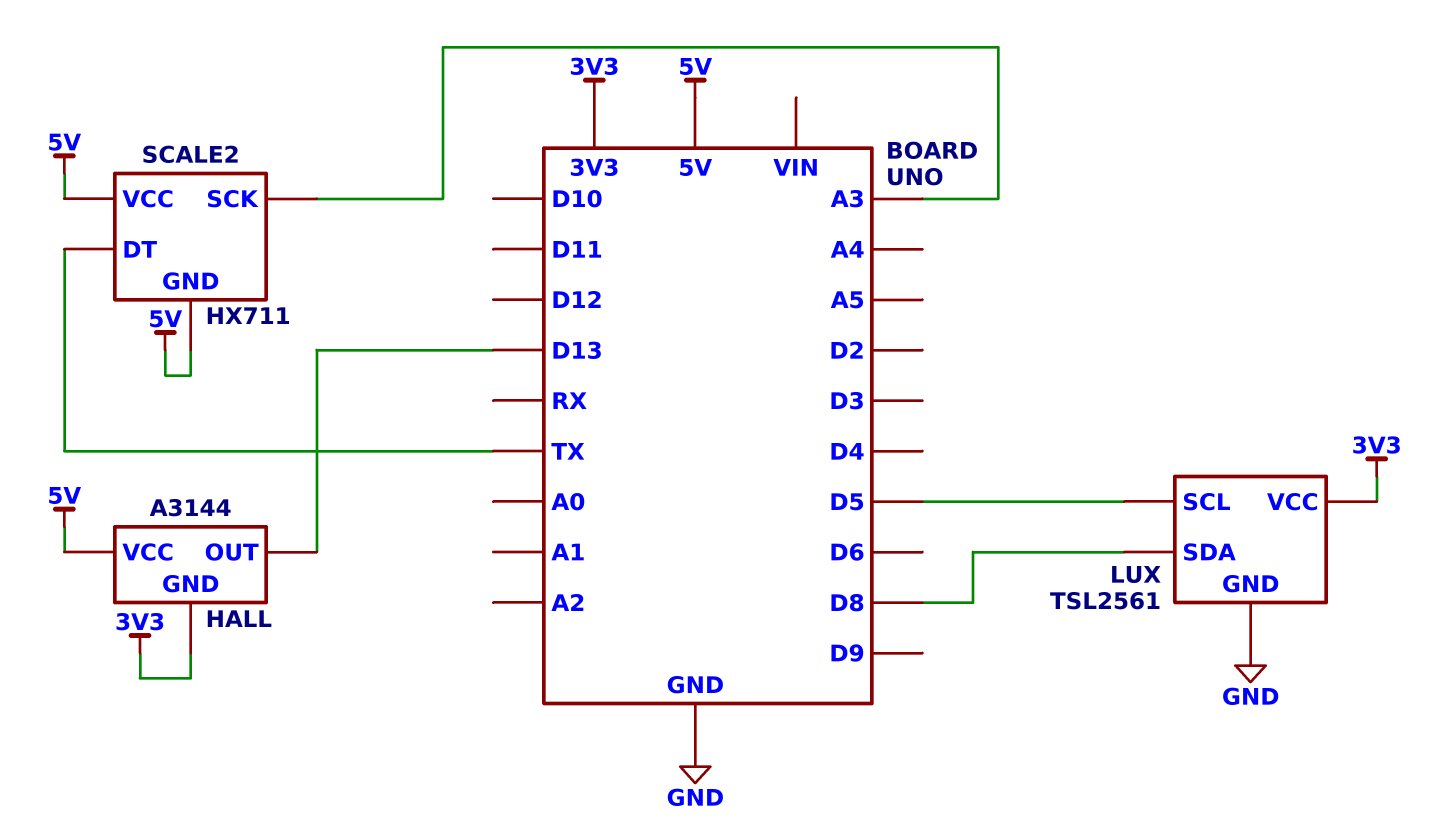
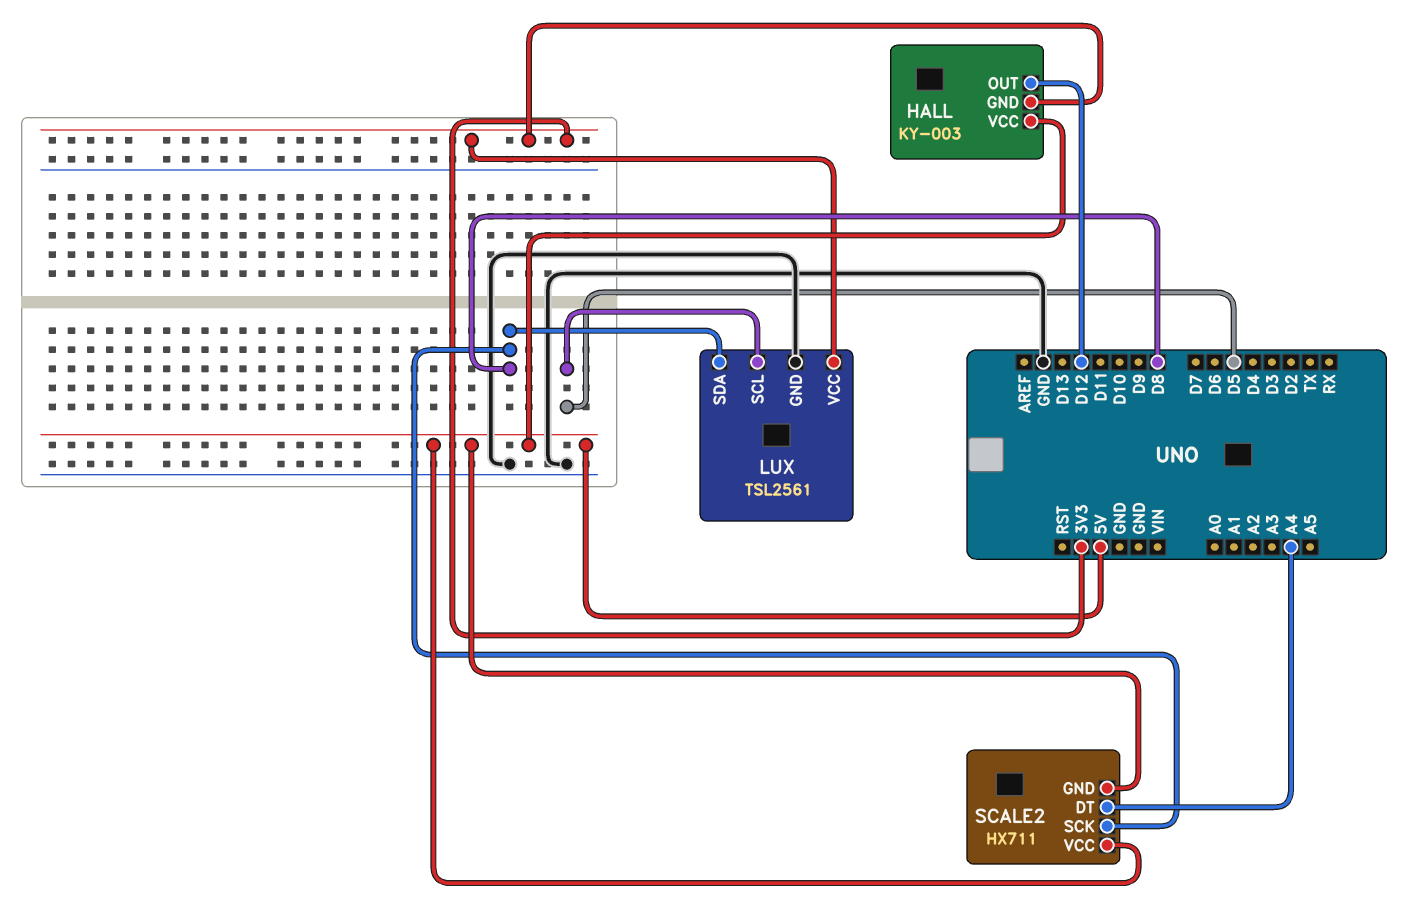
HALL: A3144 -> KY-003
HALL pin OUT: D13 -> D12
SCALE2 pin DT: TX -> A4
SCALE2 pin SCK: A3 -> D8

